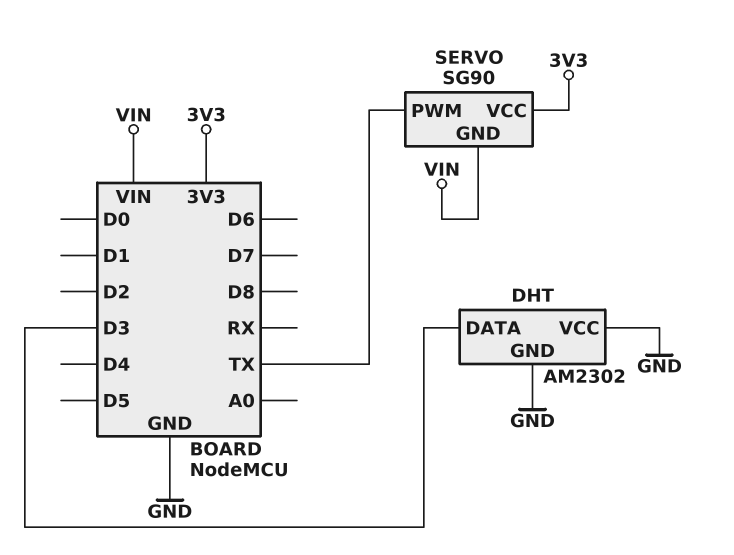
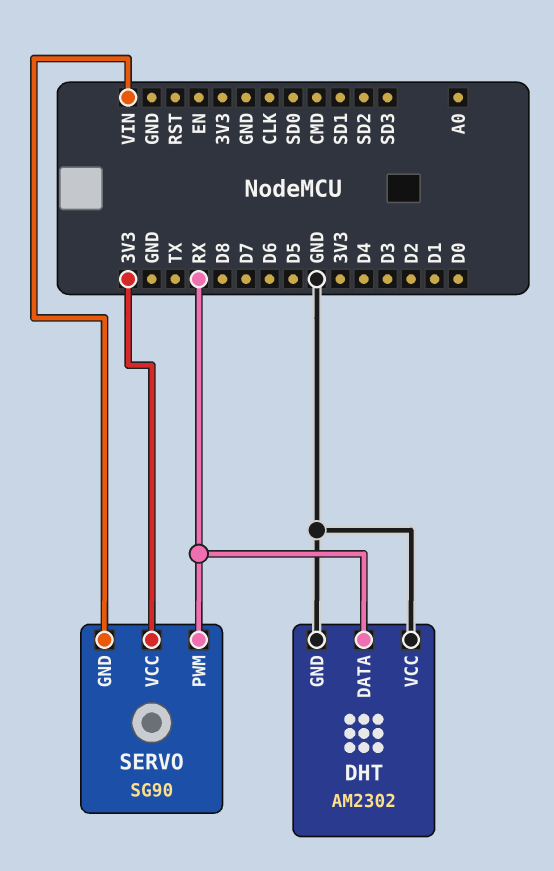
DHT pin DATA: D3 -> RX
SERVO pin PWM: TX -> RX

